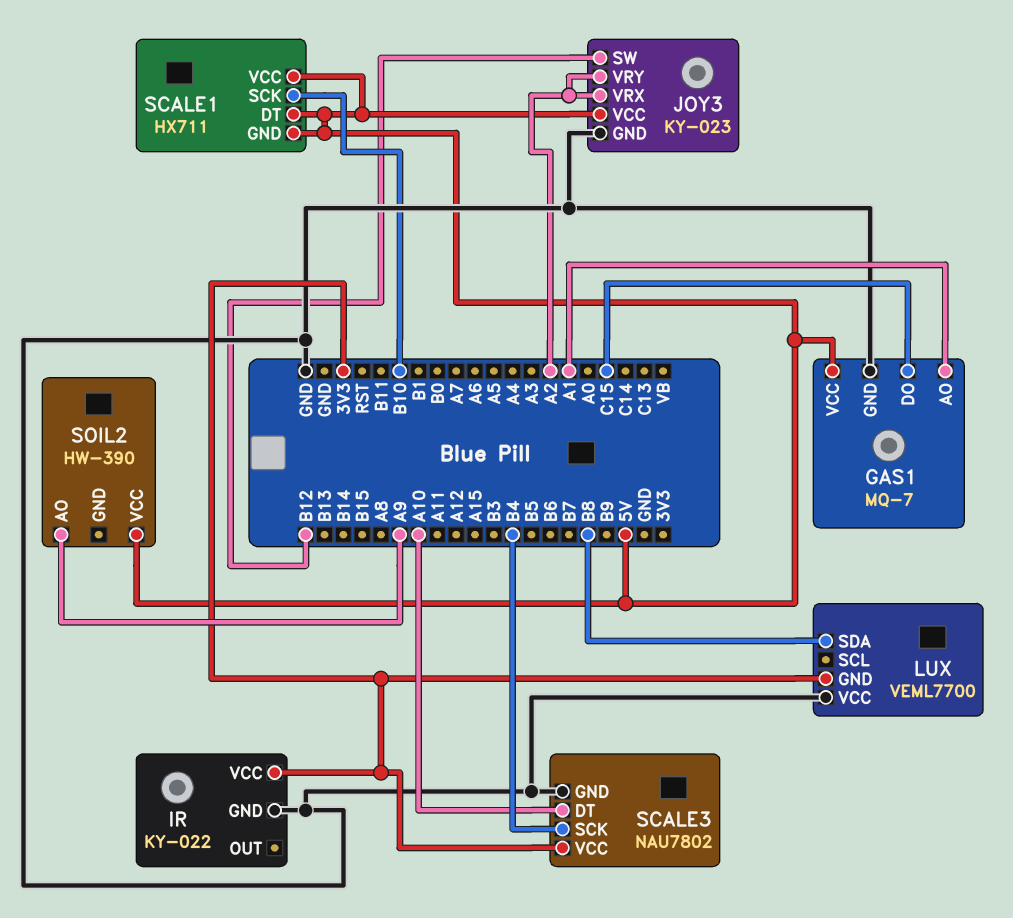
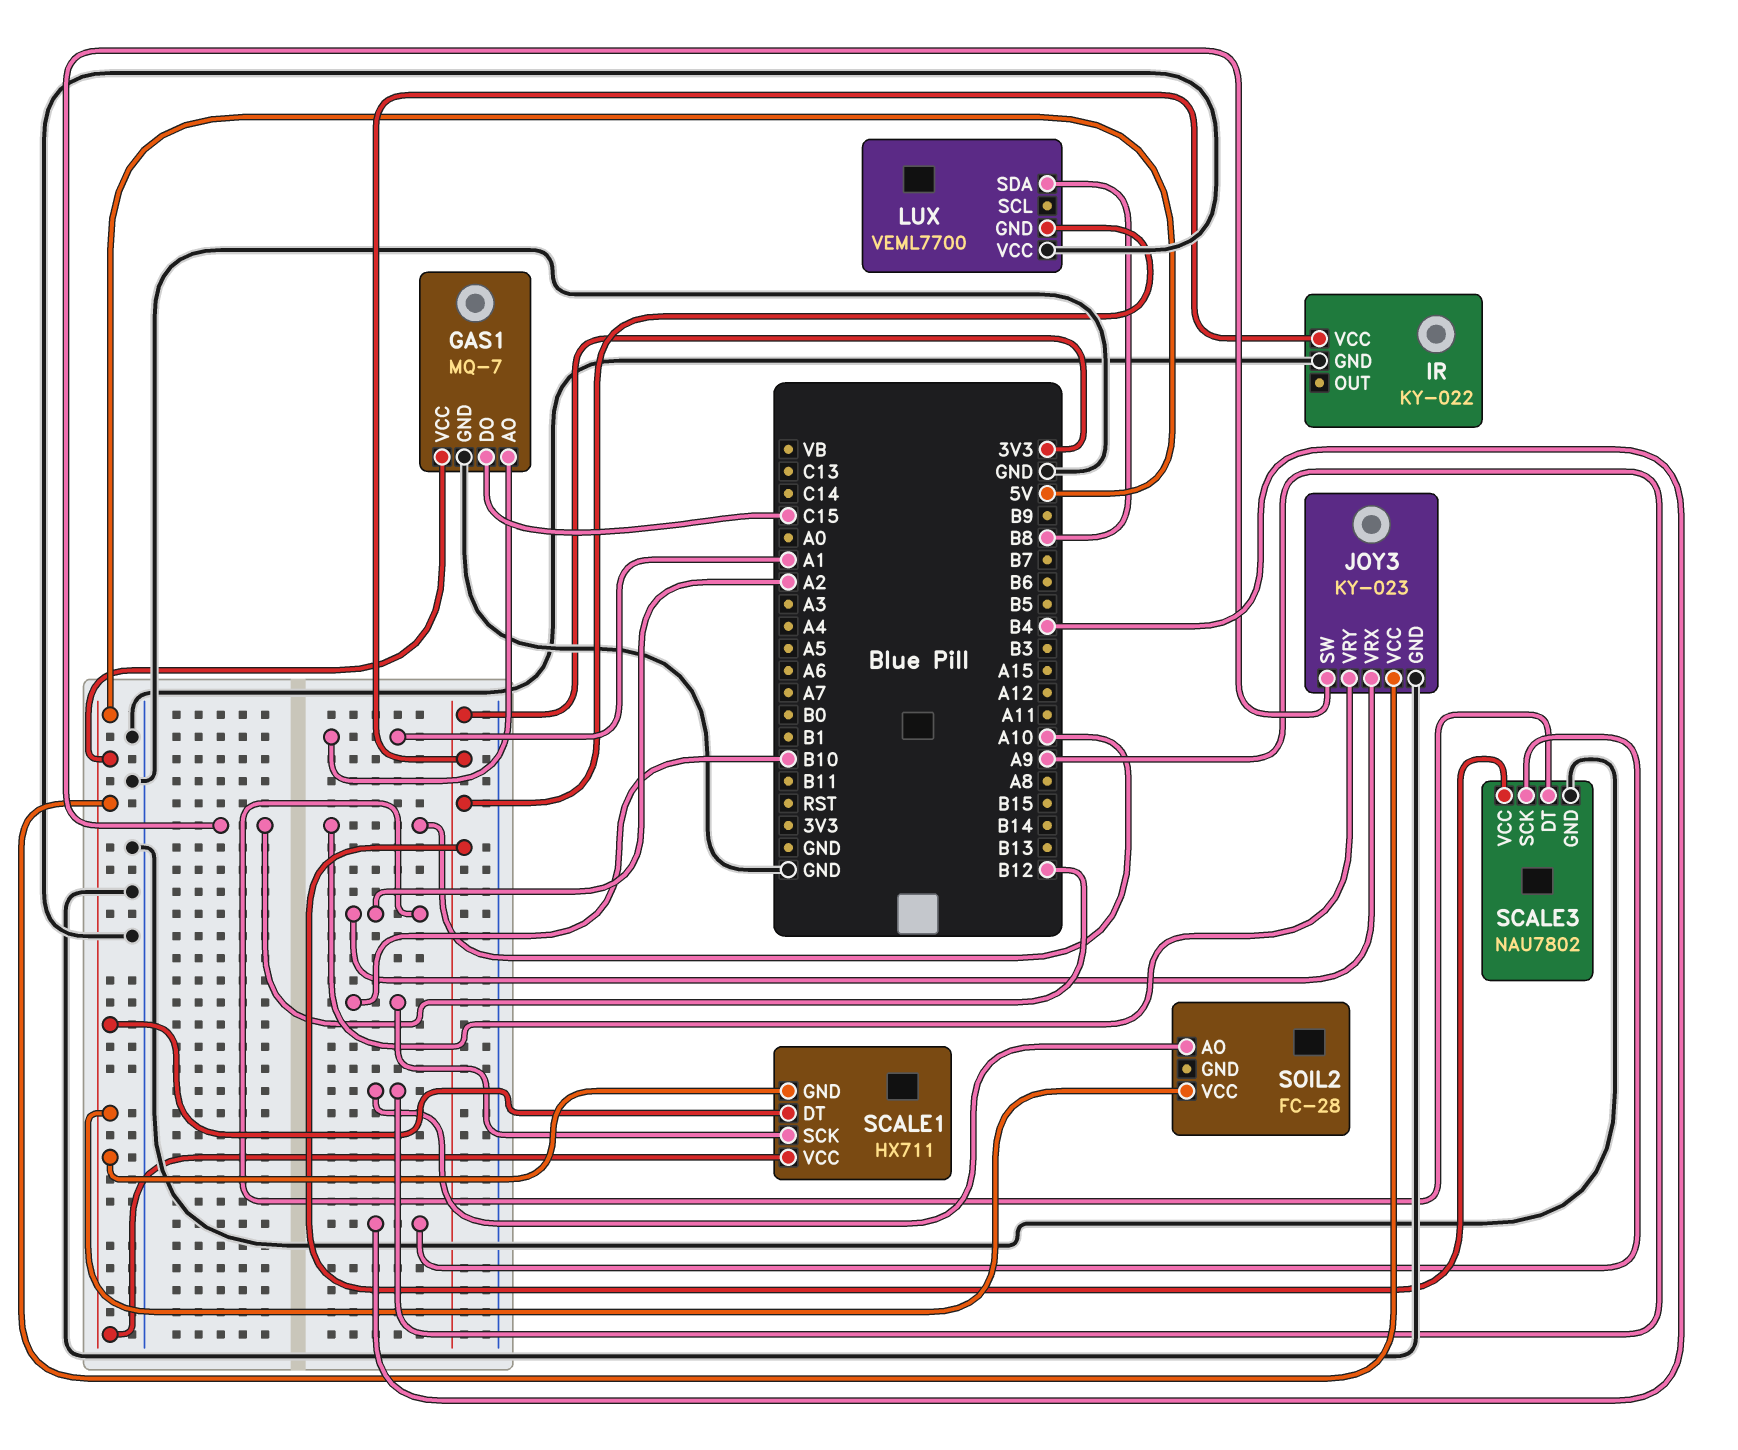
JOY3 pin VRY: A2 -> A10
SCALE3 pin DT: A10 -> A2
SOIL2: HW-390 -> FC-28

